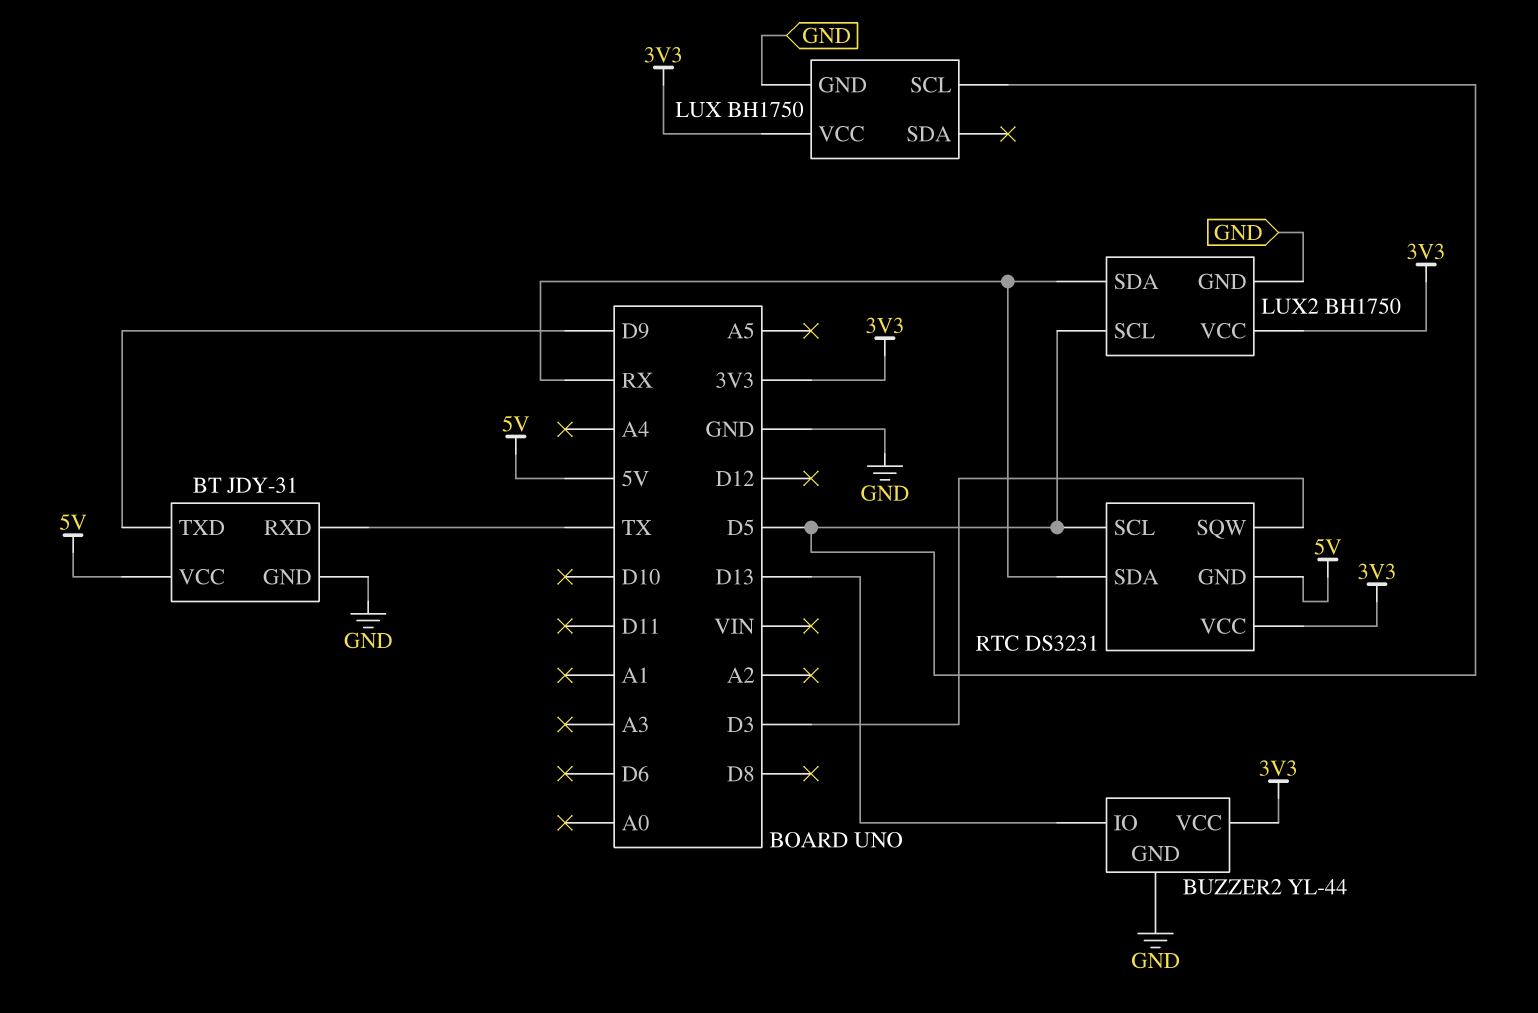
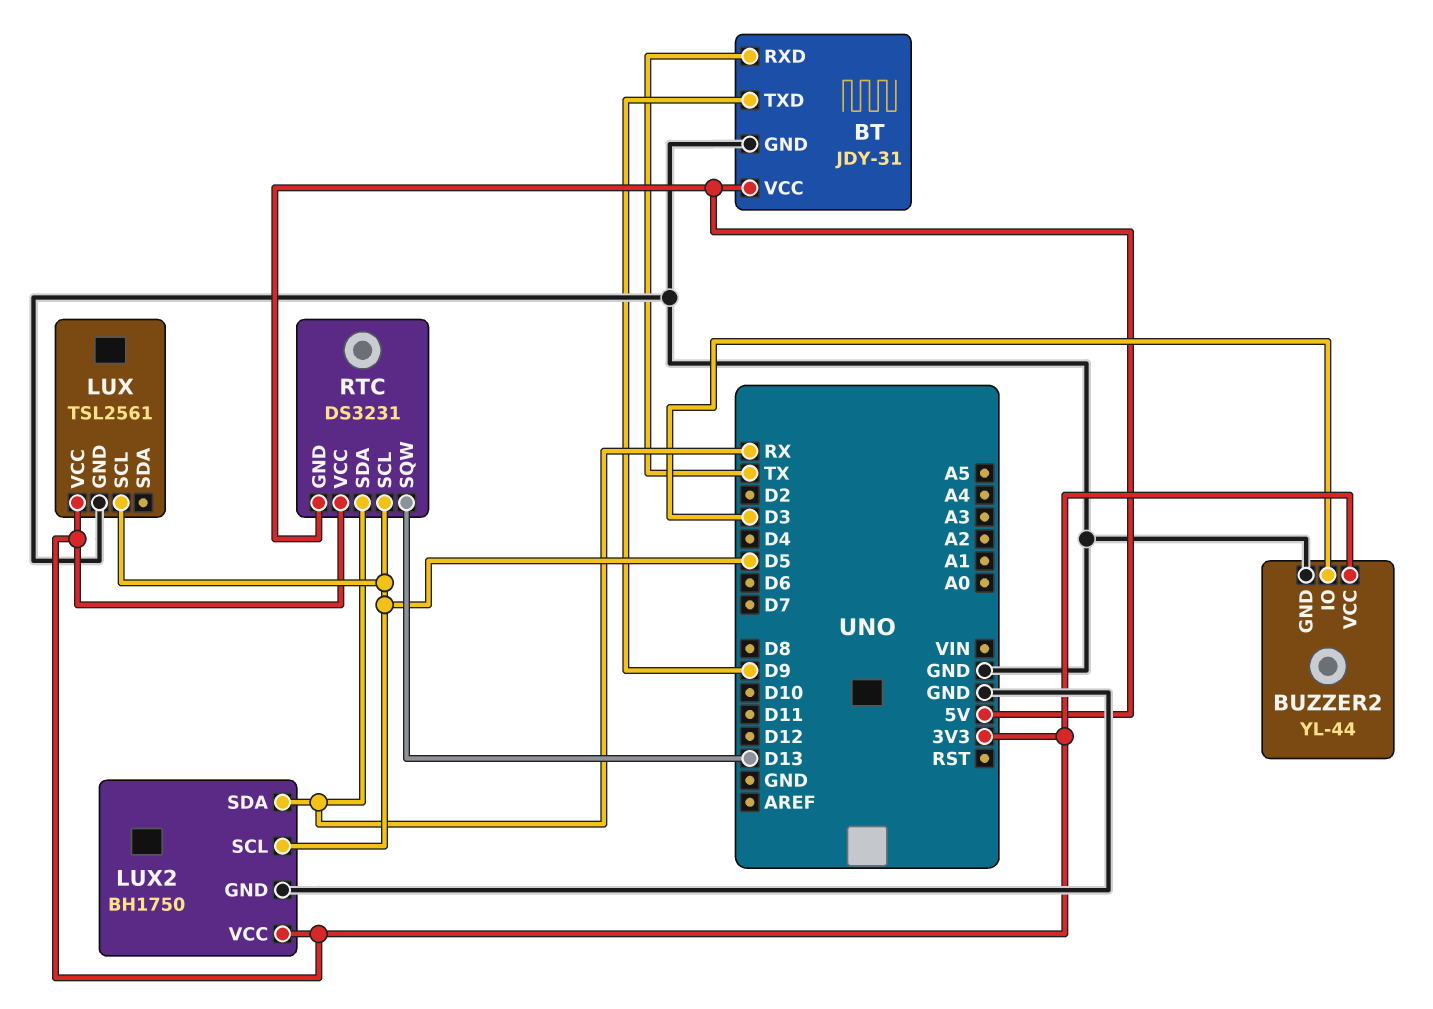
BUZZER2 pin IO: D13 -> D3
LUX: BH1750 -> TSL2561
RTC pin SQW: D3 -> D13

